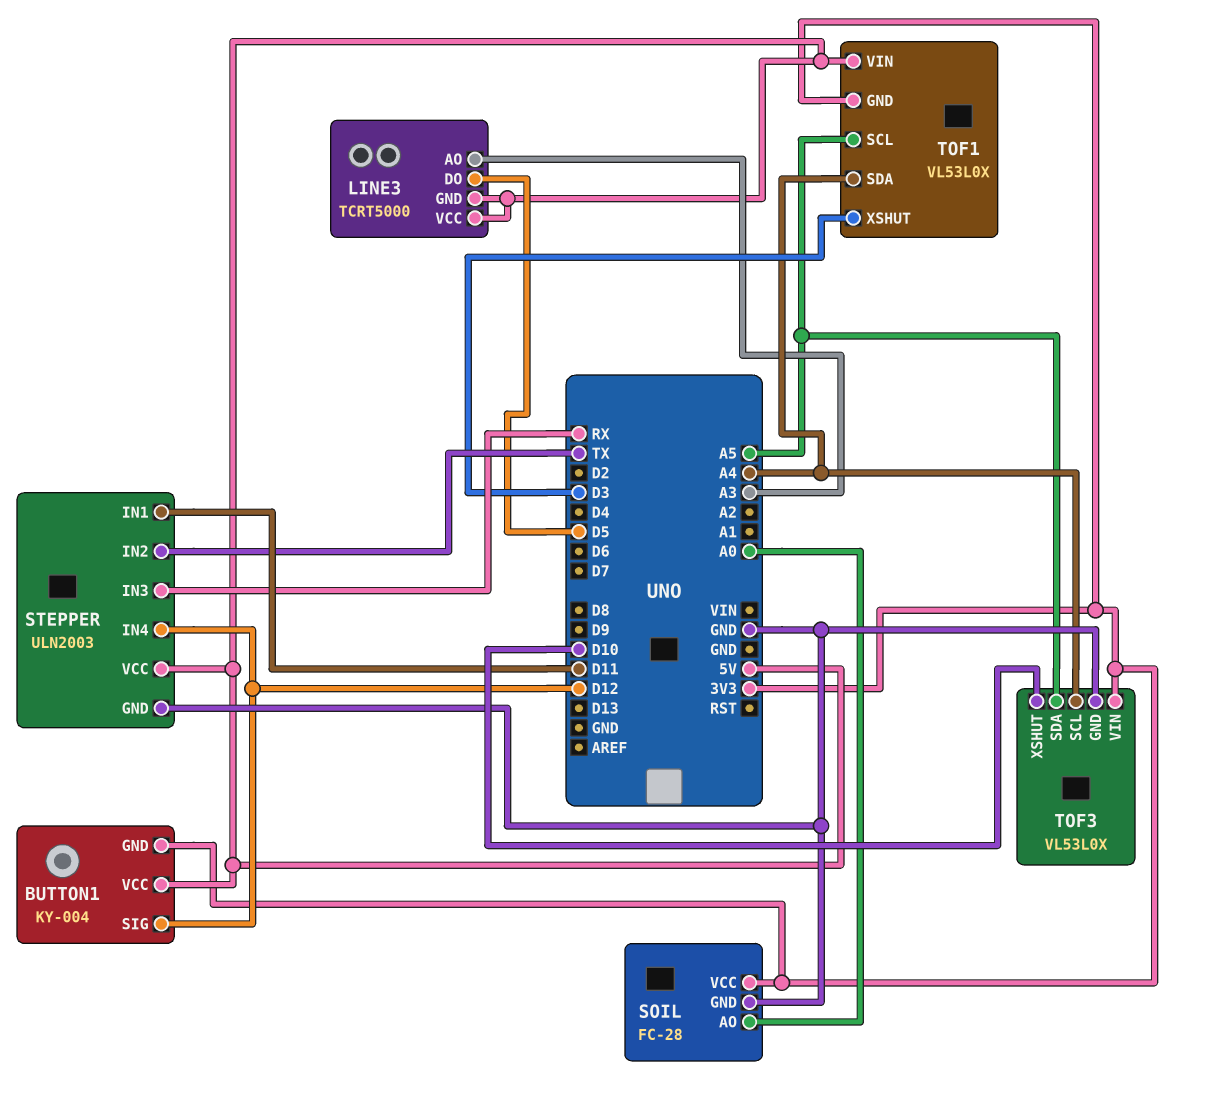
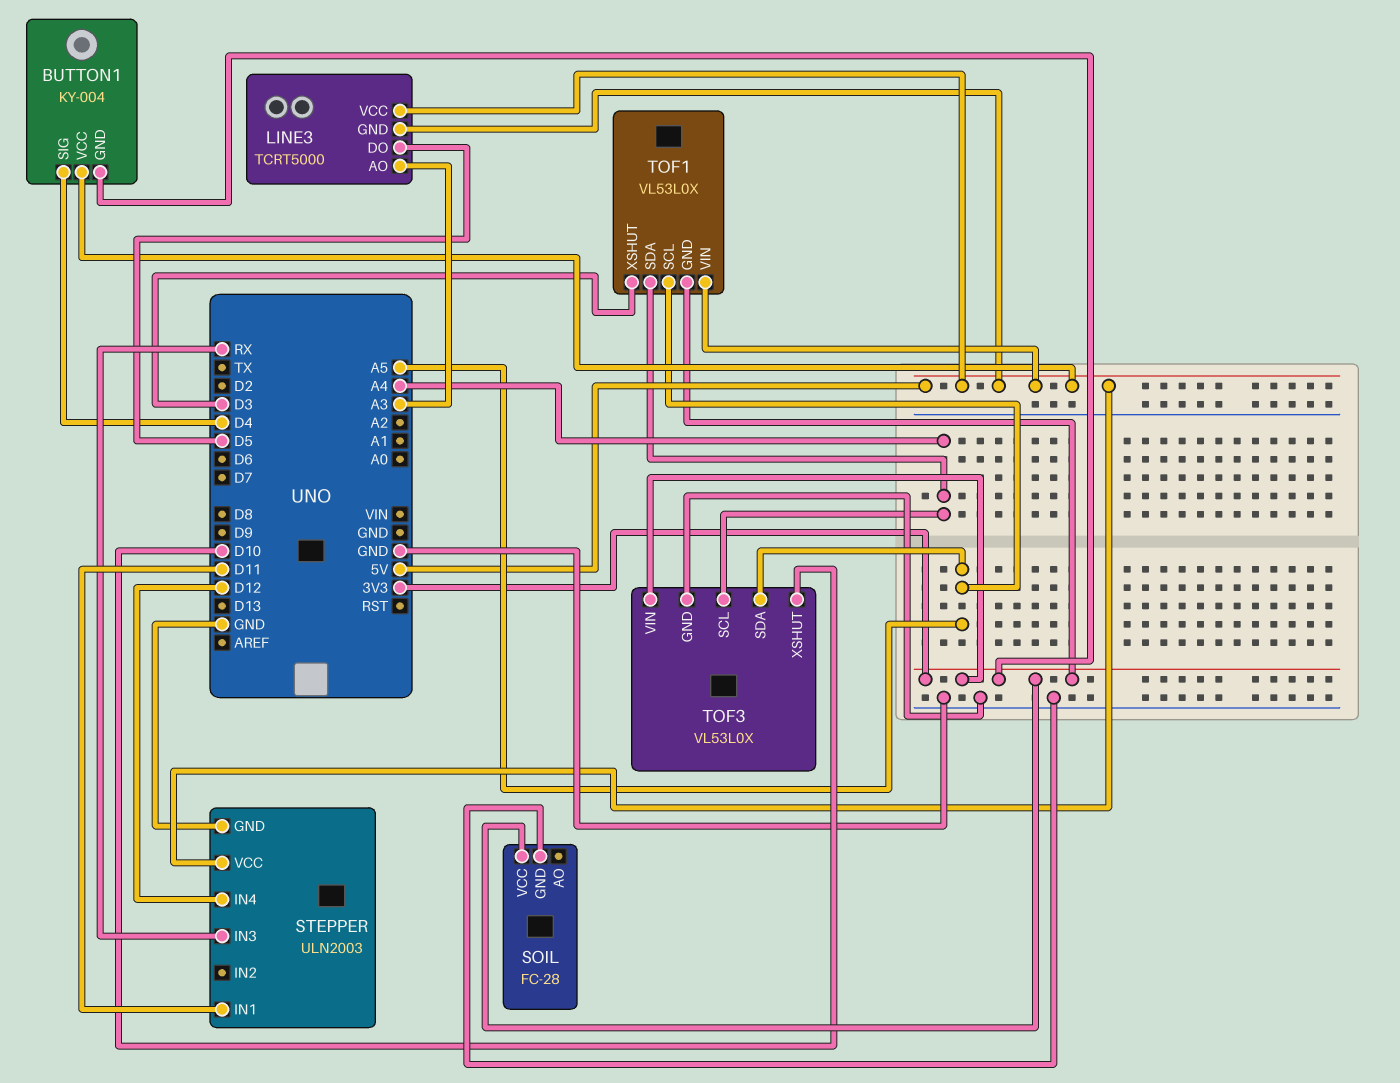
BUTTON1 pin SIG: D12 -> D4
SOIL pin AO: A0 -> none
STEPPER pin IN2: TX -> none

